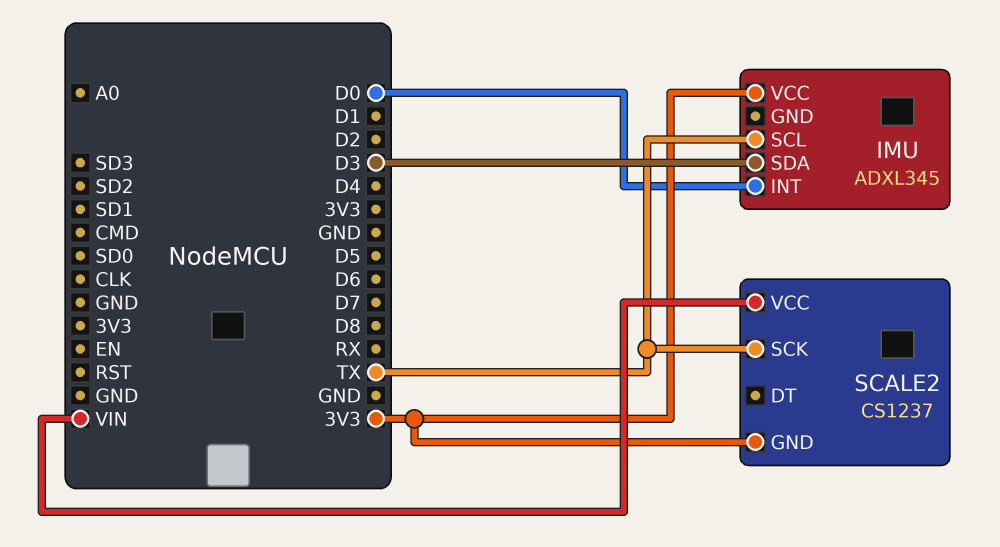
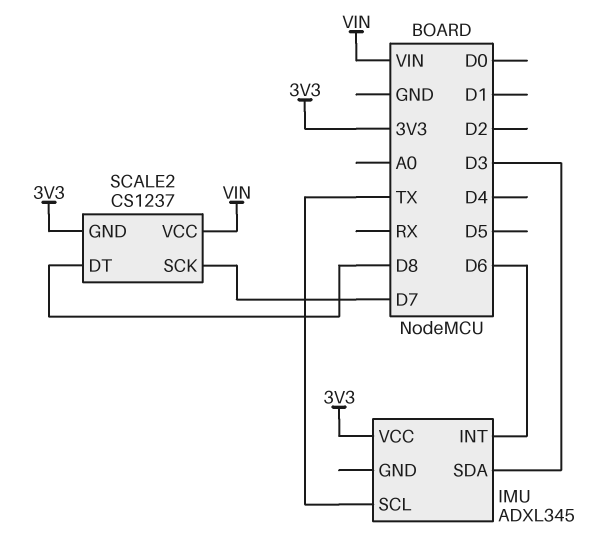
IMU pin INT: D0 -> D6
SCALE2 pin DT: none -> D8
SCALE2 pin SCK: TX -> D7

